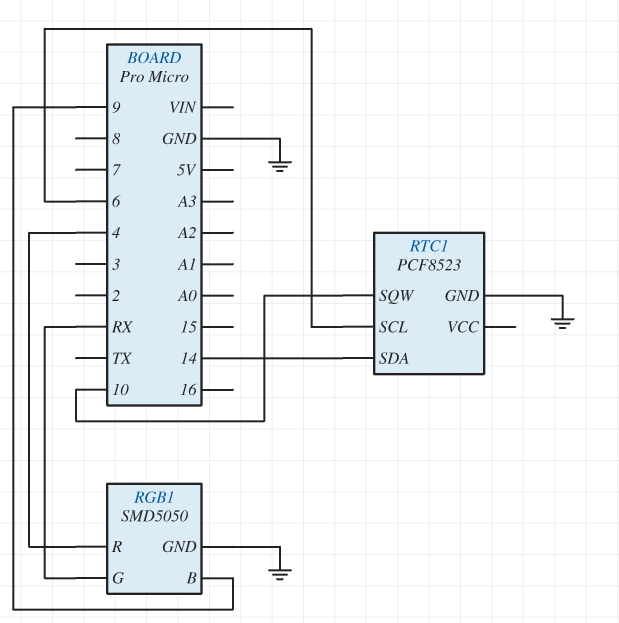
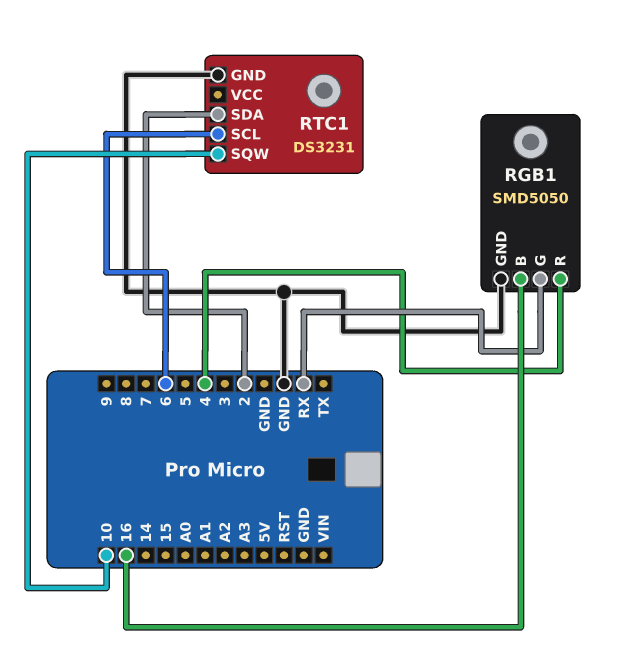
RGB1 pin B: 9 -> 16
RTC1: PCF8523 -> DS3231
RTC1 pin SDA: 14 -> 2

